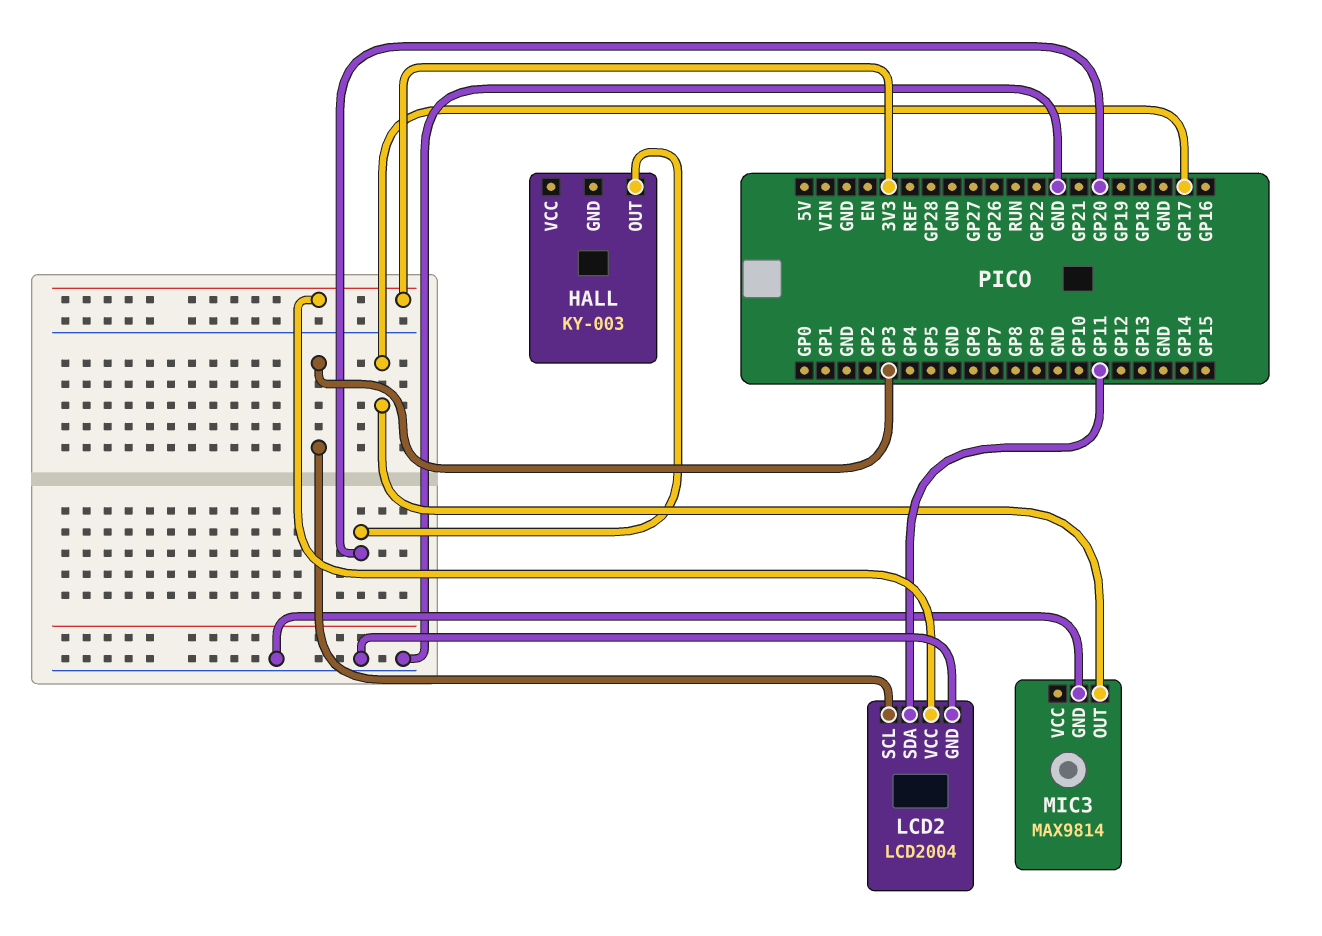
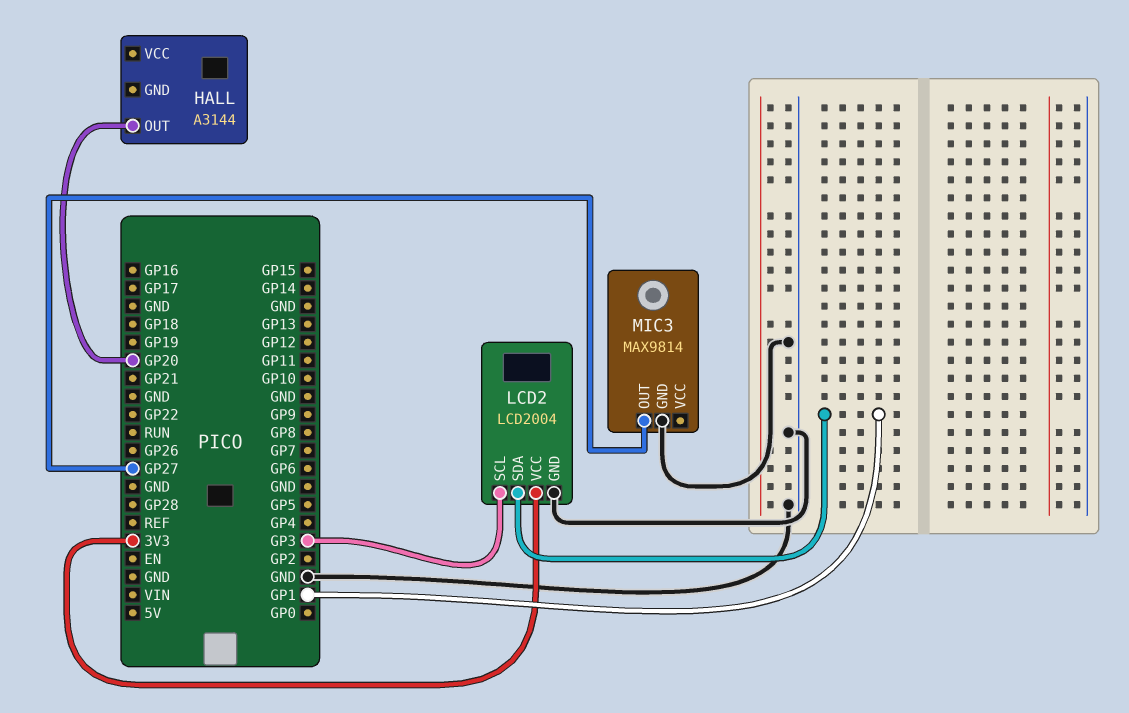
HALL: KY-003 -> A3144
LCD2 pin SDA: GP11 -> GP1
MIC3 pin OUT: GP17 -> GP27

